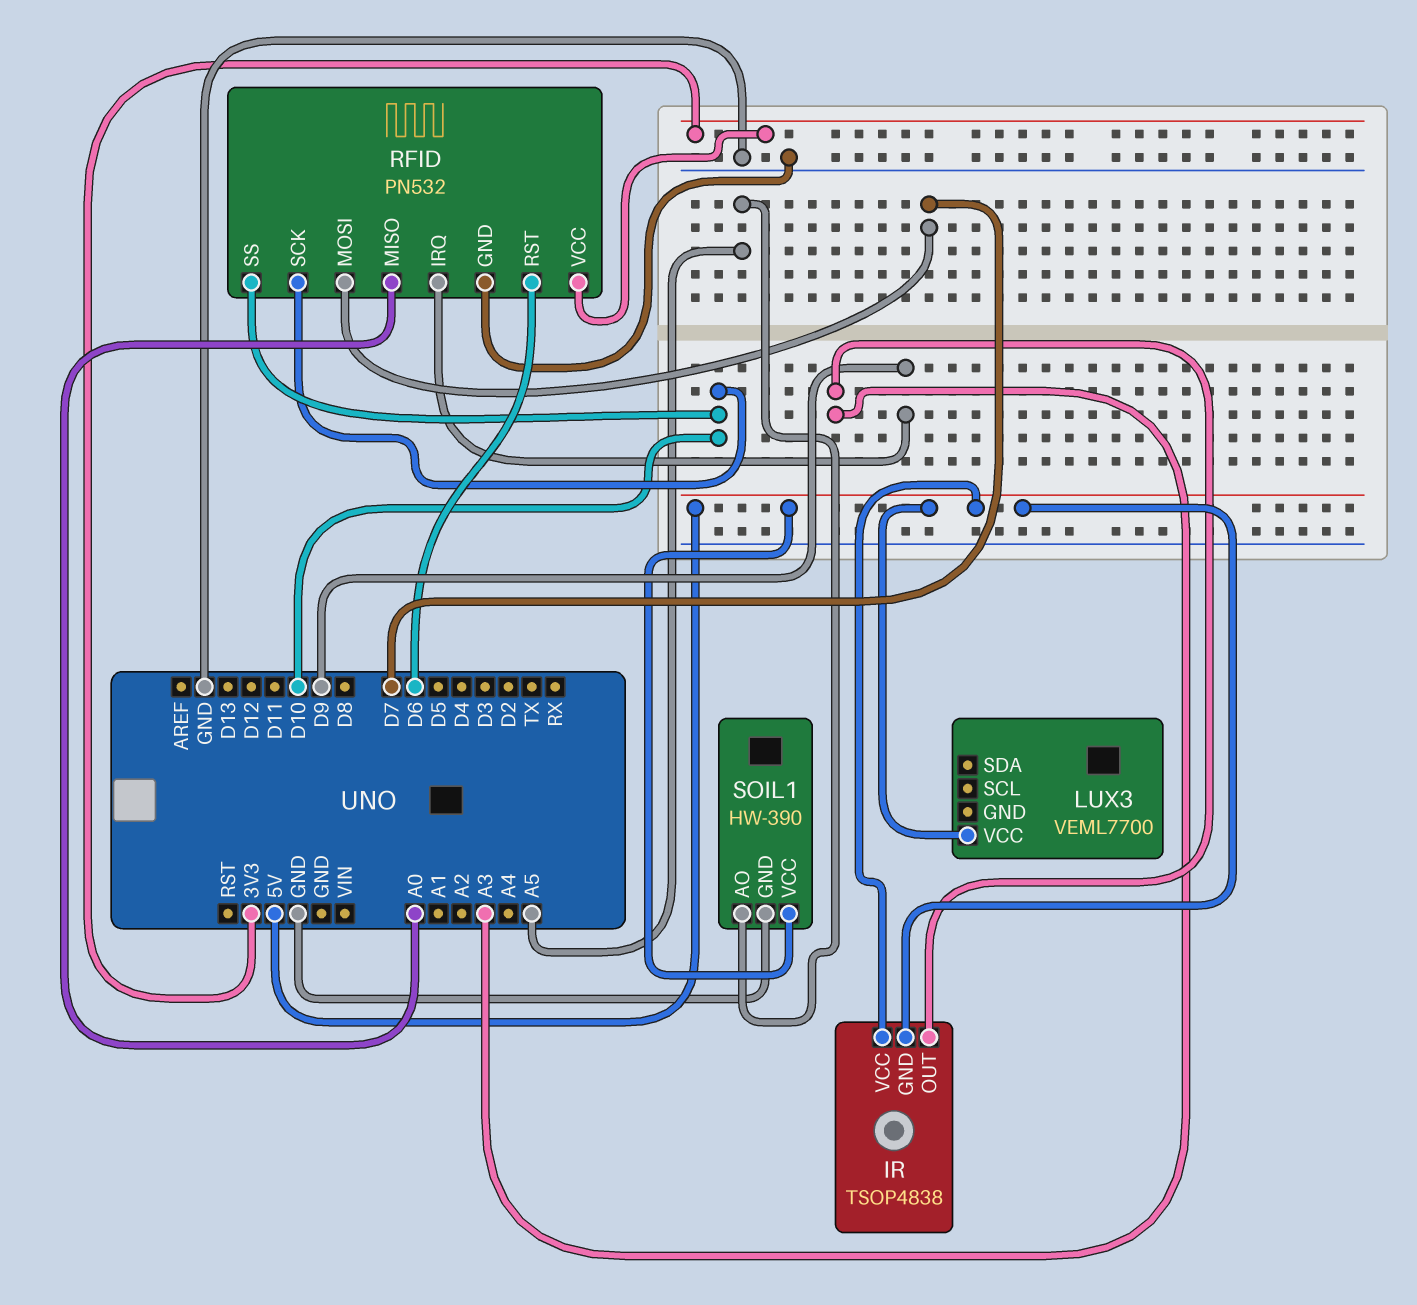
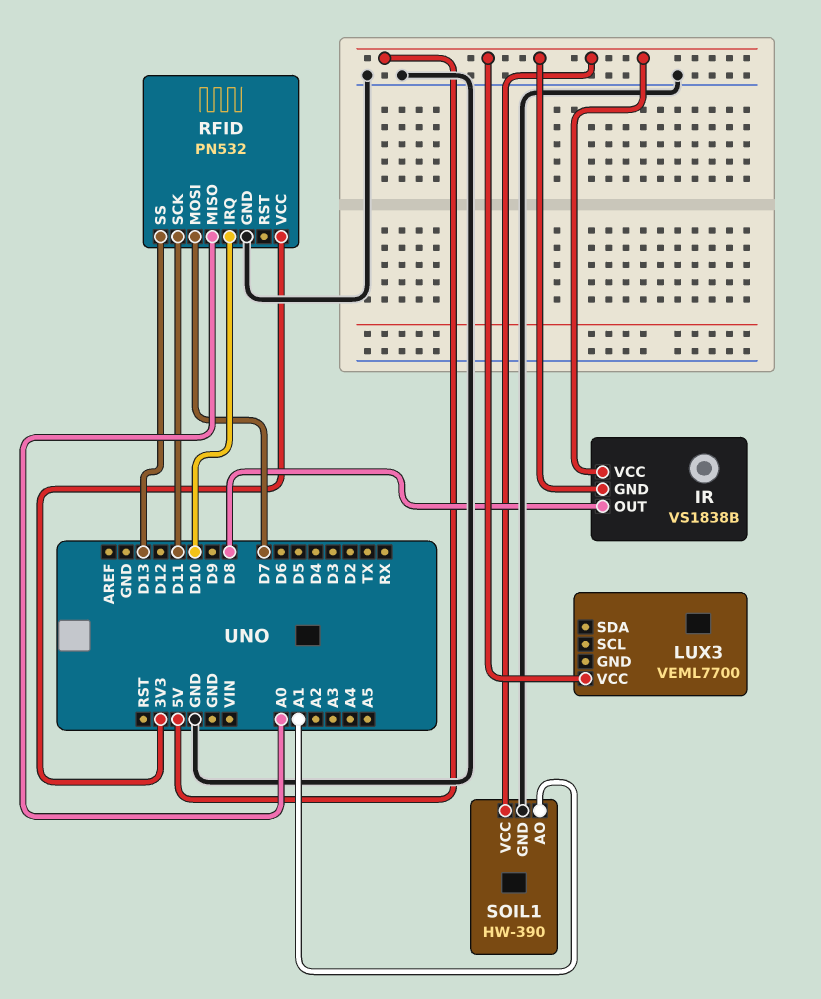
IR: TSOP4838 -> VS1838B
IR pin OUT: A3 -> D8
RFID pin IRQ: D9 -> D10
RFID pin RST: D6 -> none
RFID pin SCK: D10 -> D11
RFID pin SS: D10 -> D13
SOIL1 pin AO: A5 -> A1

